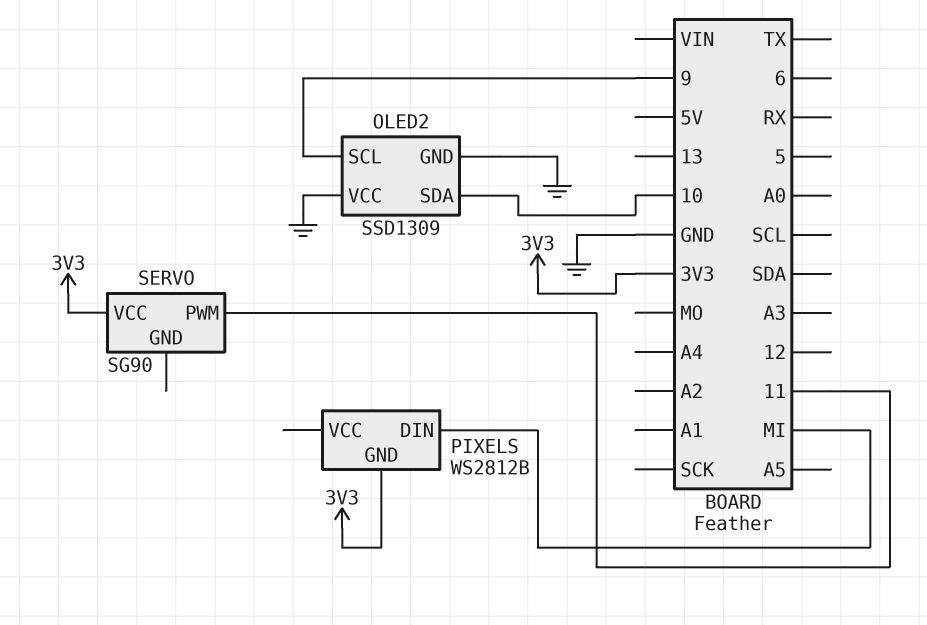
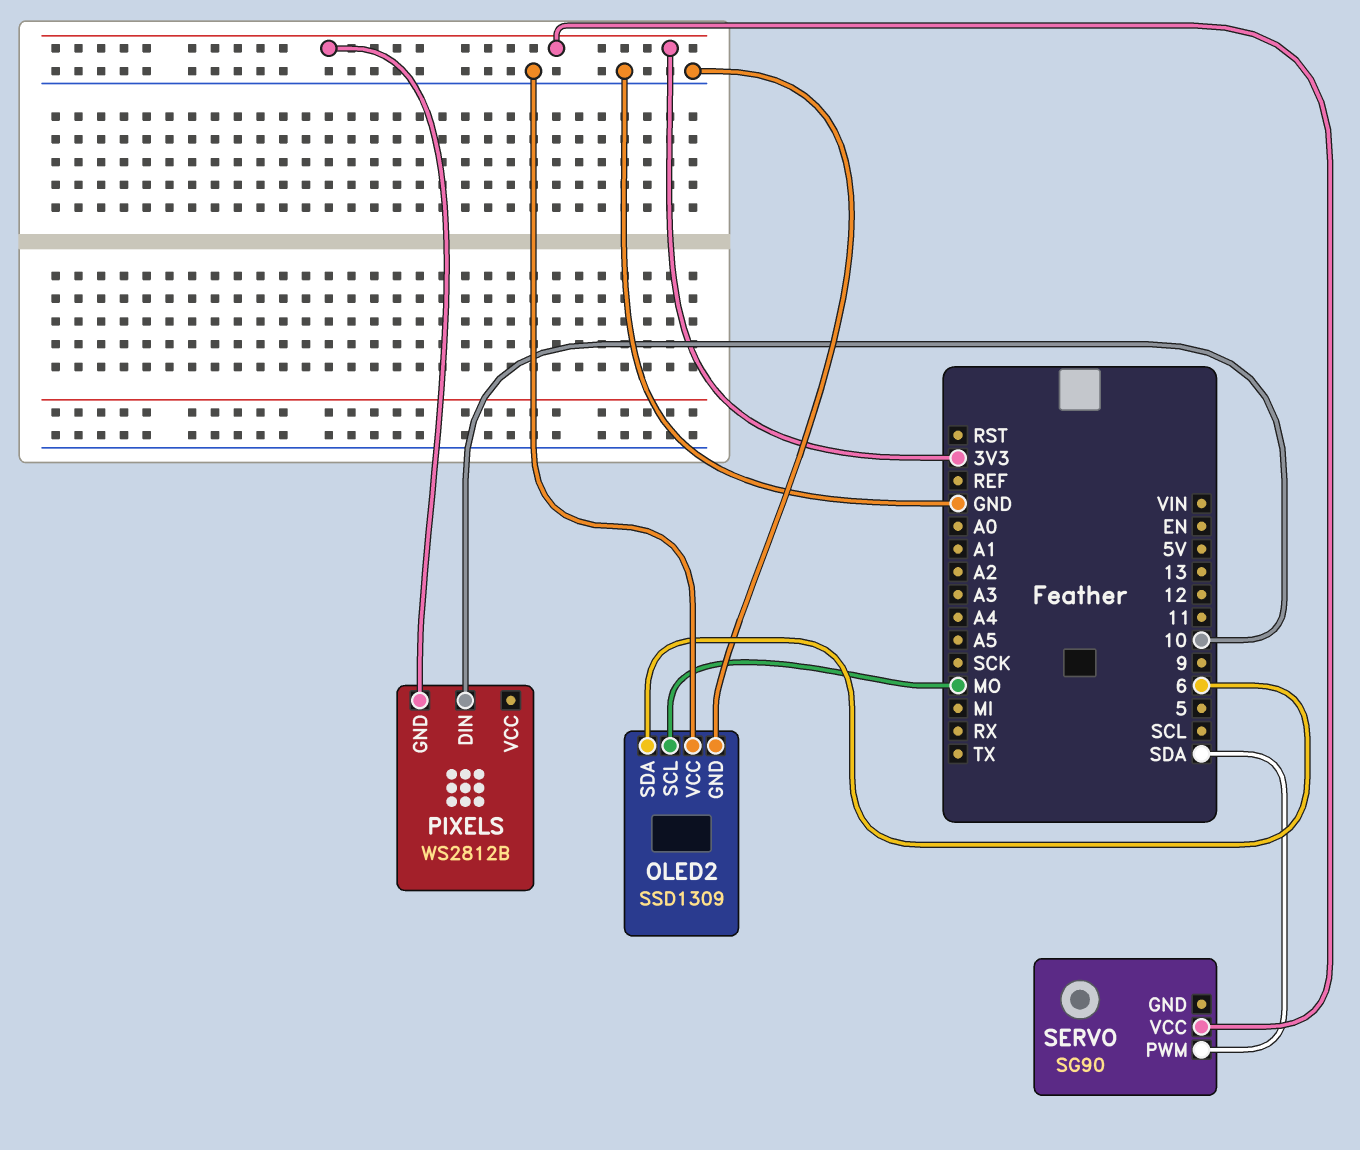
OLED2 pin SCL: 9 -> MO
OLED2 pin SDA: 10 -> 6
PIXELS pin DIN: MI -> 10
SERVO pin PWM: 11 -> SDA

